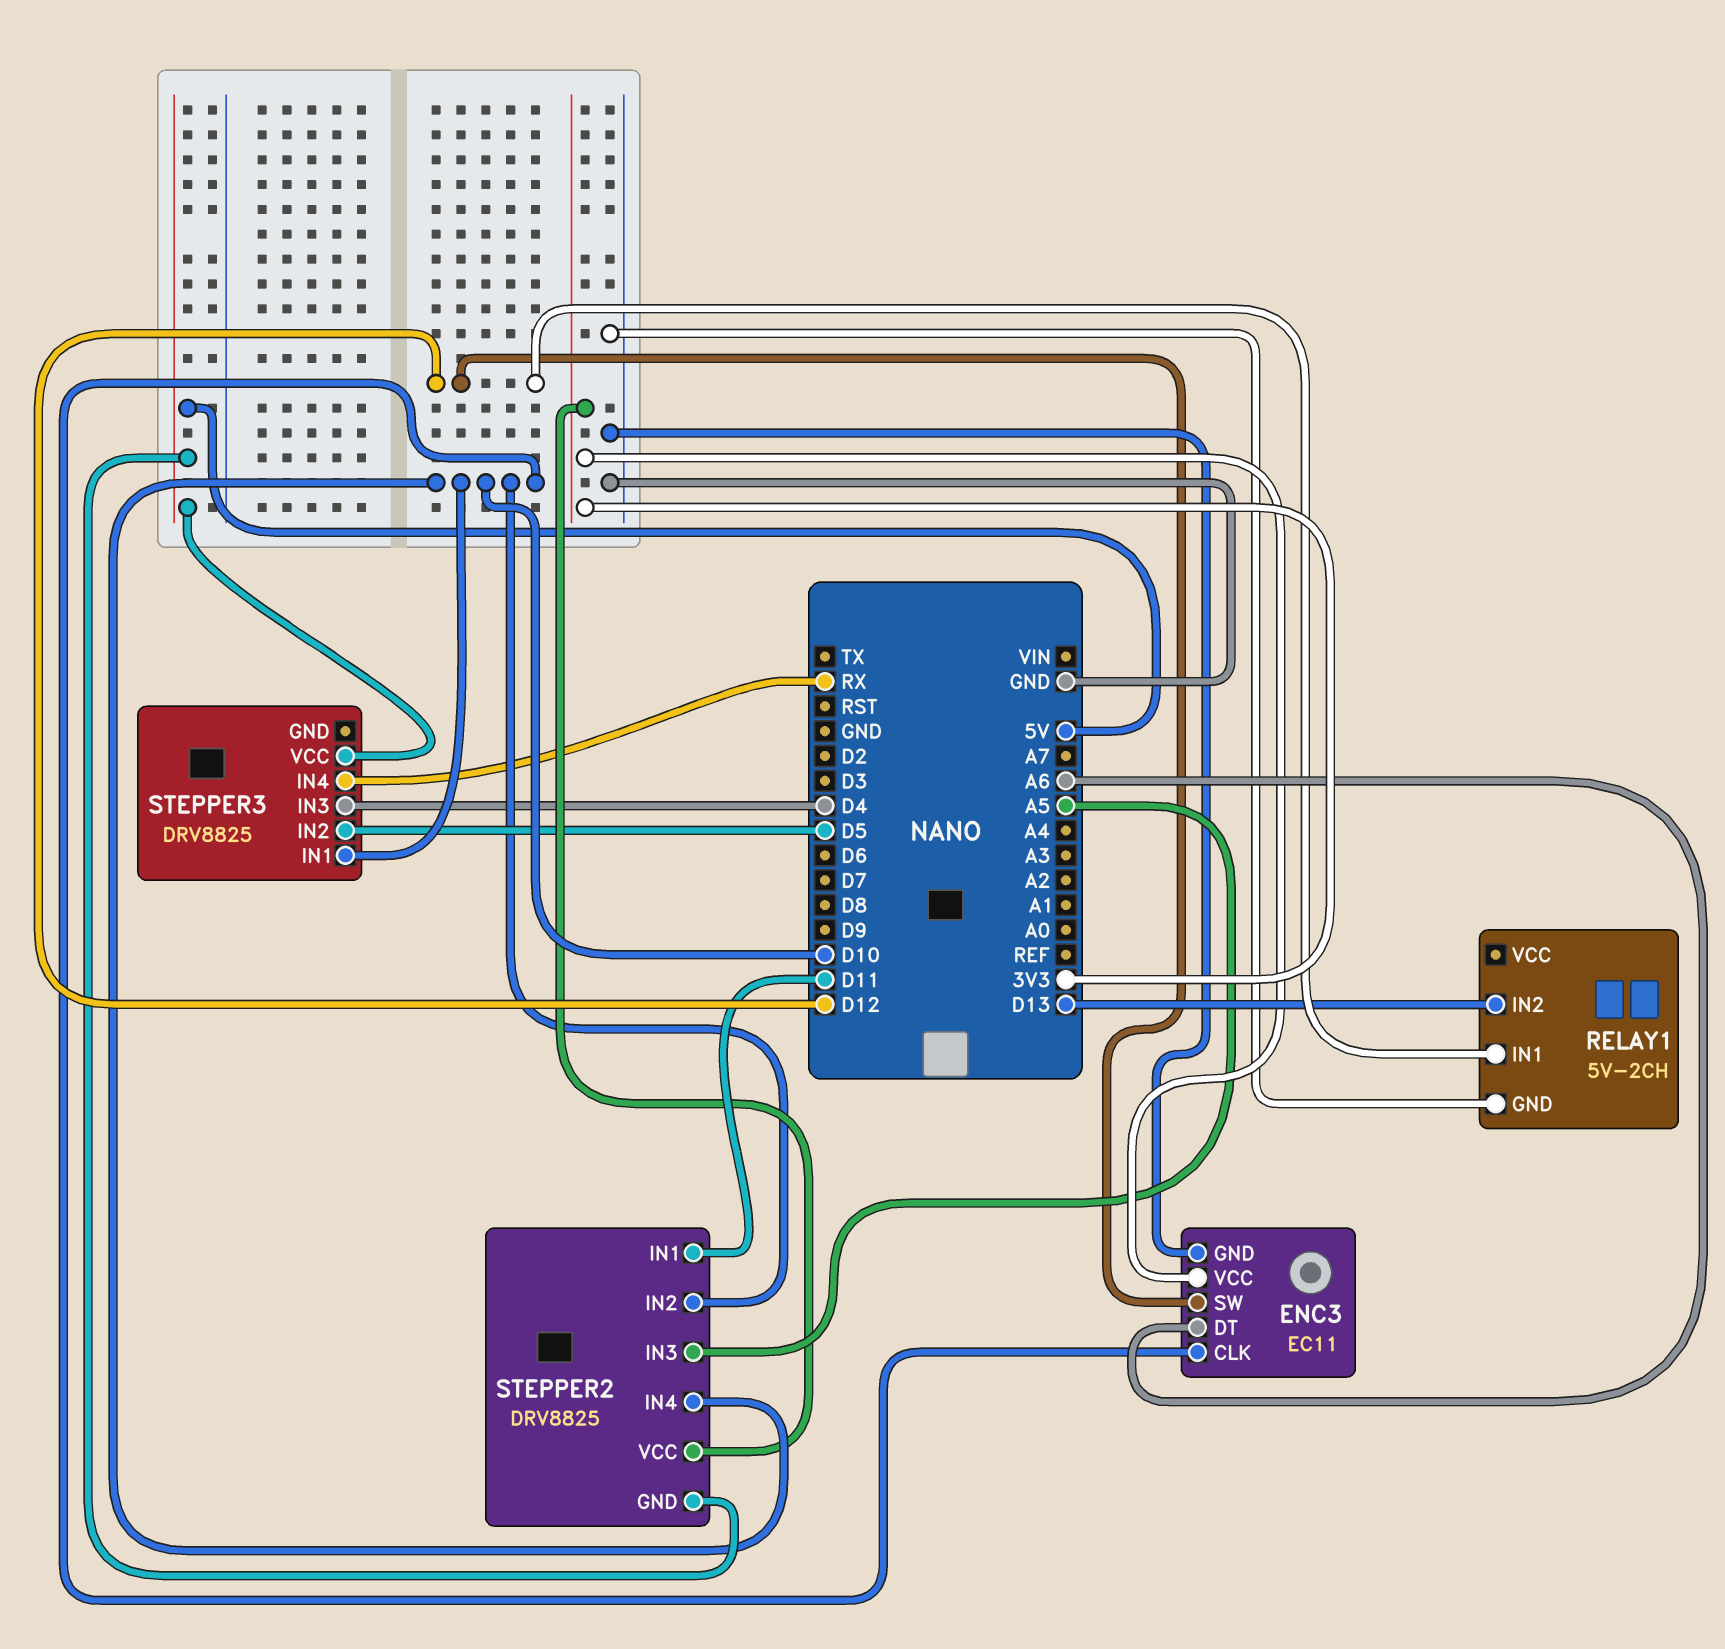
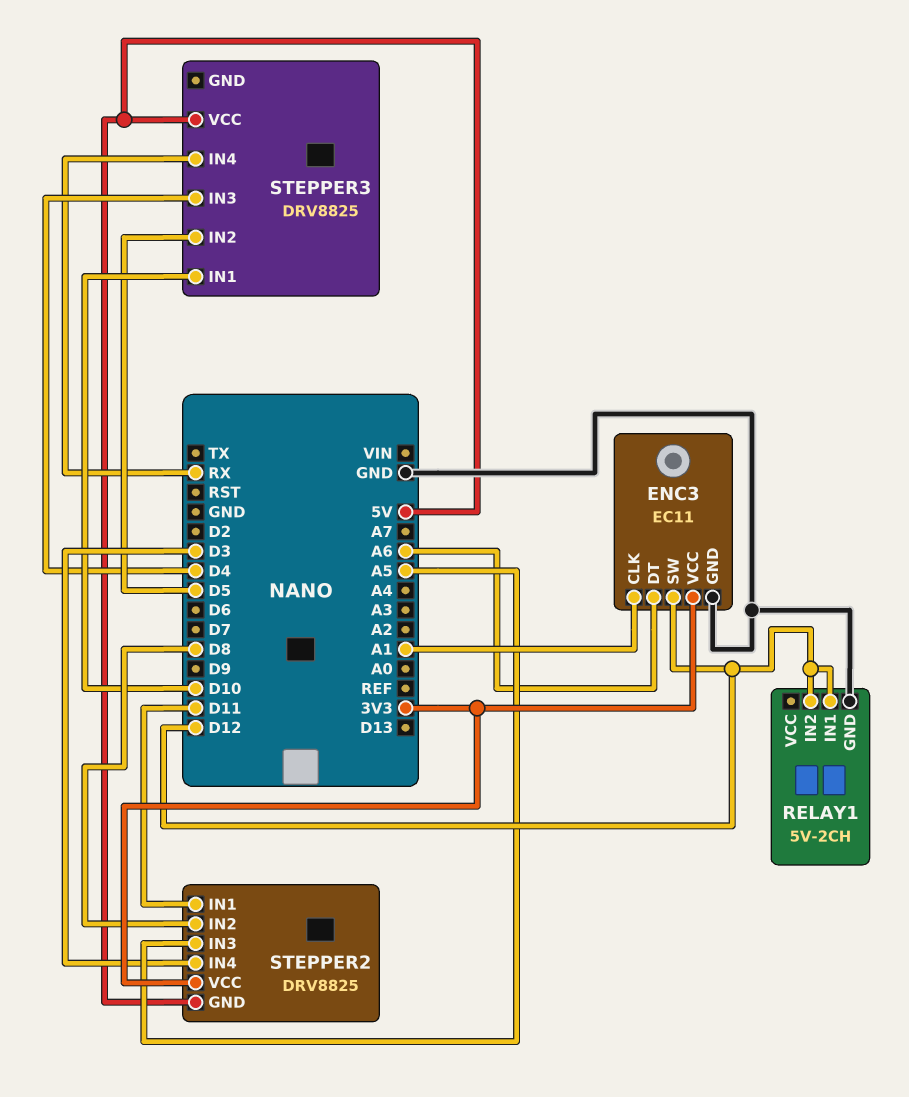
ENC3 pin CLK: D10 -> A1
RELAY1 pin IN2: D13 -> D12
STEPPER2 pin IN2: D10 -> D8
STEPPER2 pin IN4: D10 -> D3

